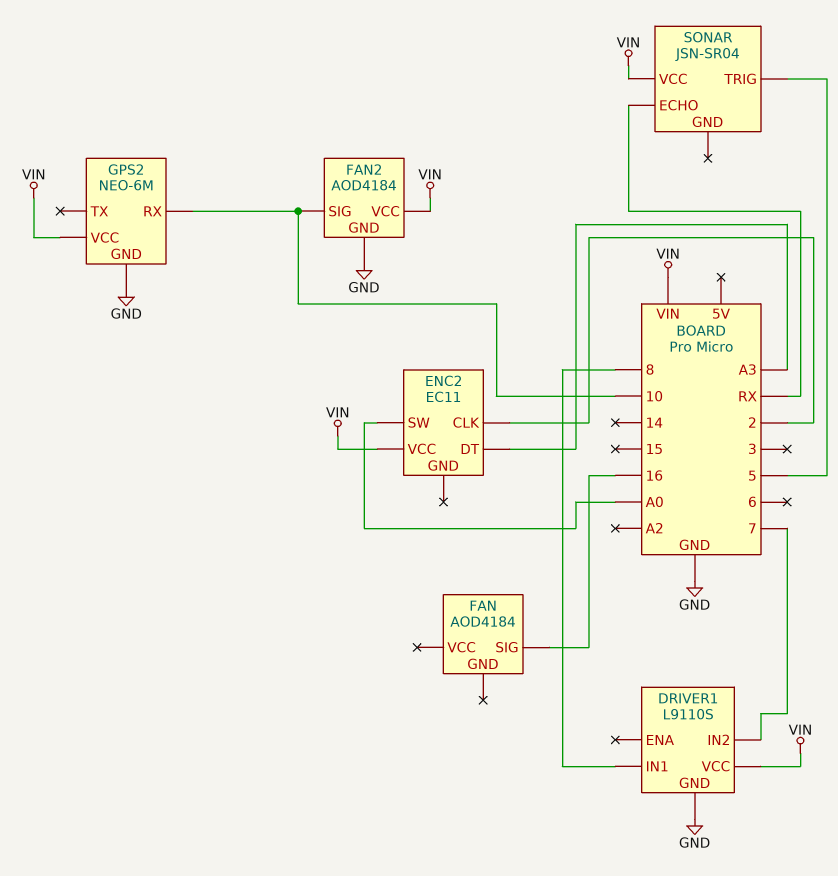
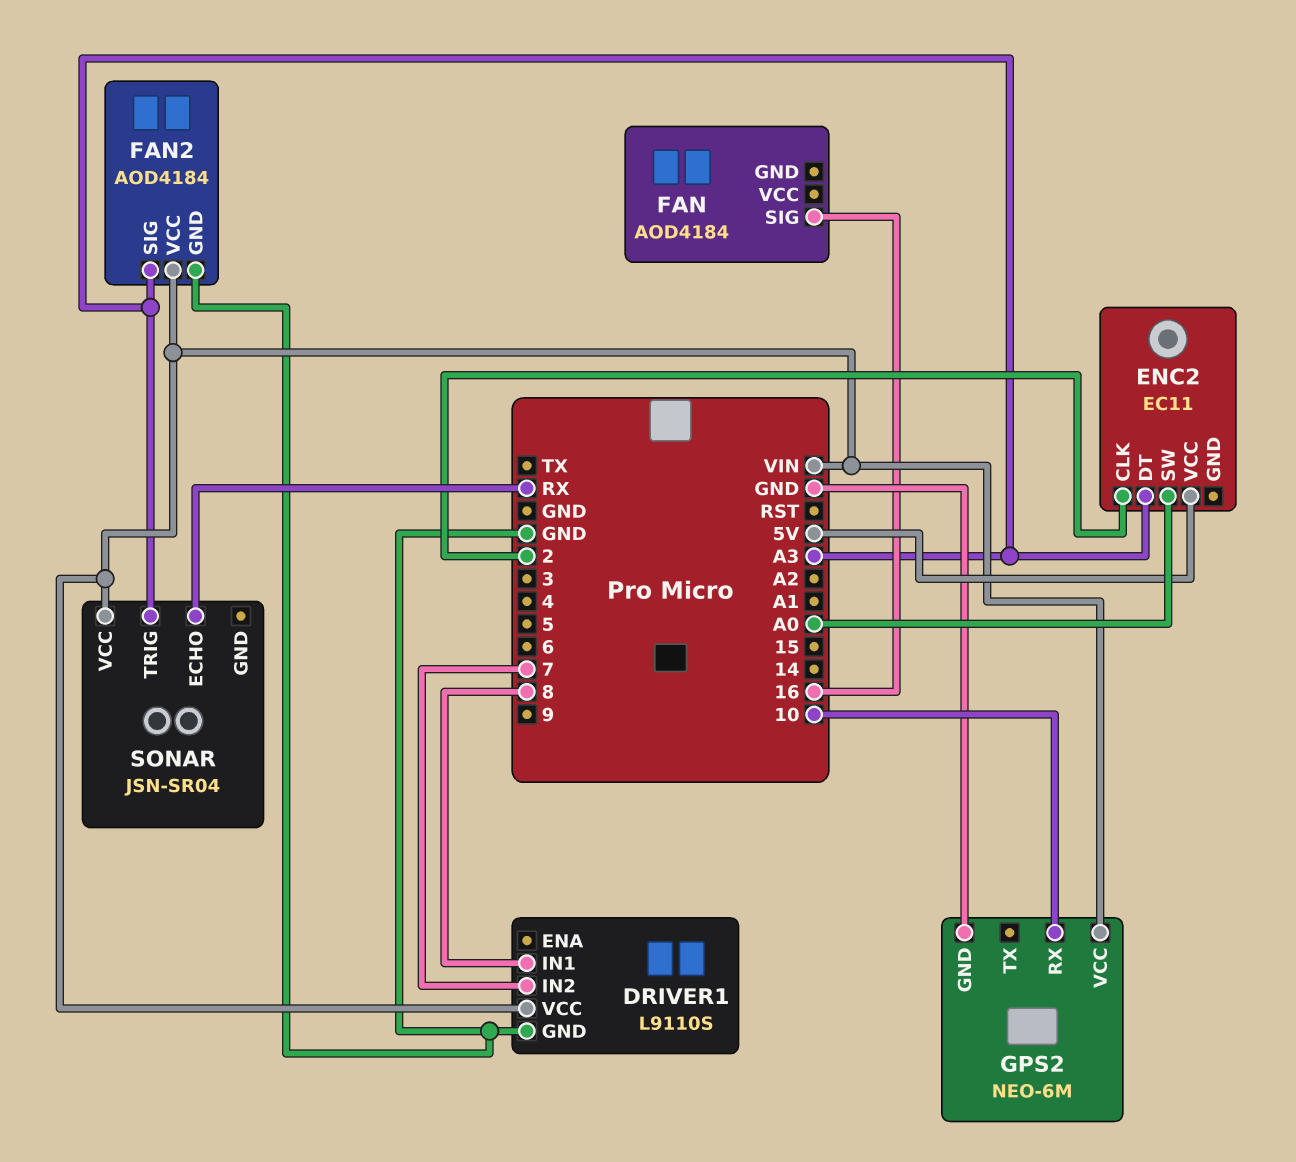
ENC2 pin VCC: VIN -> 5V
FAN2 pin SIG: 10 -> A3
SONAR pin TRIG: 5 -> A3

